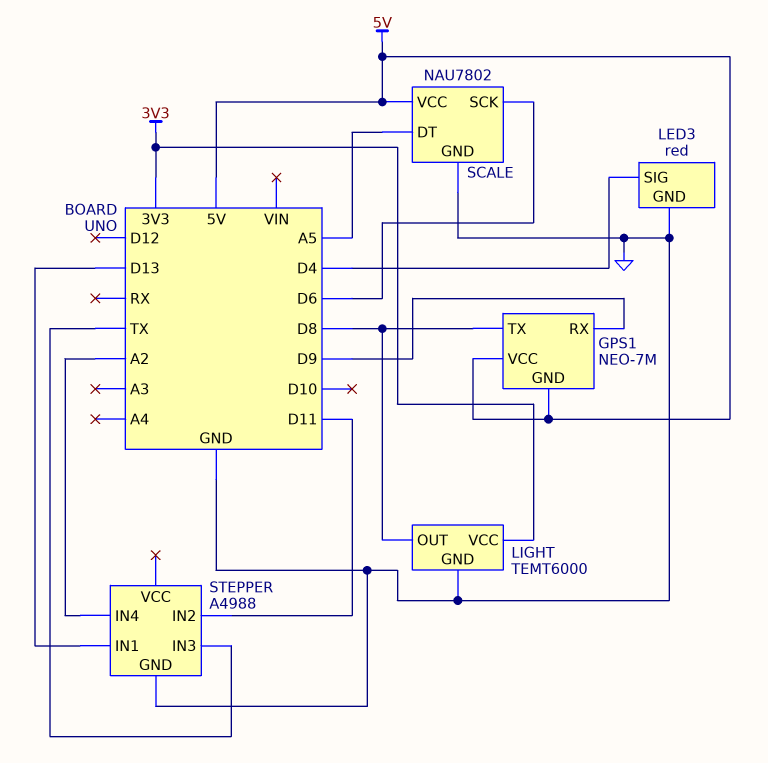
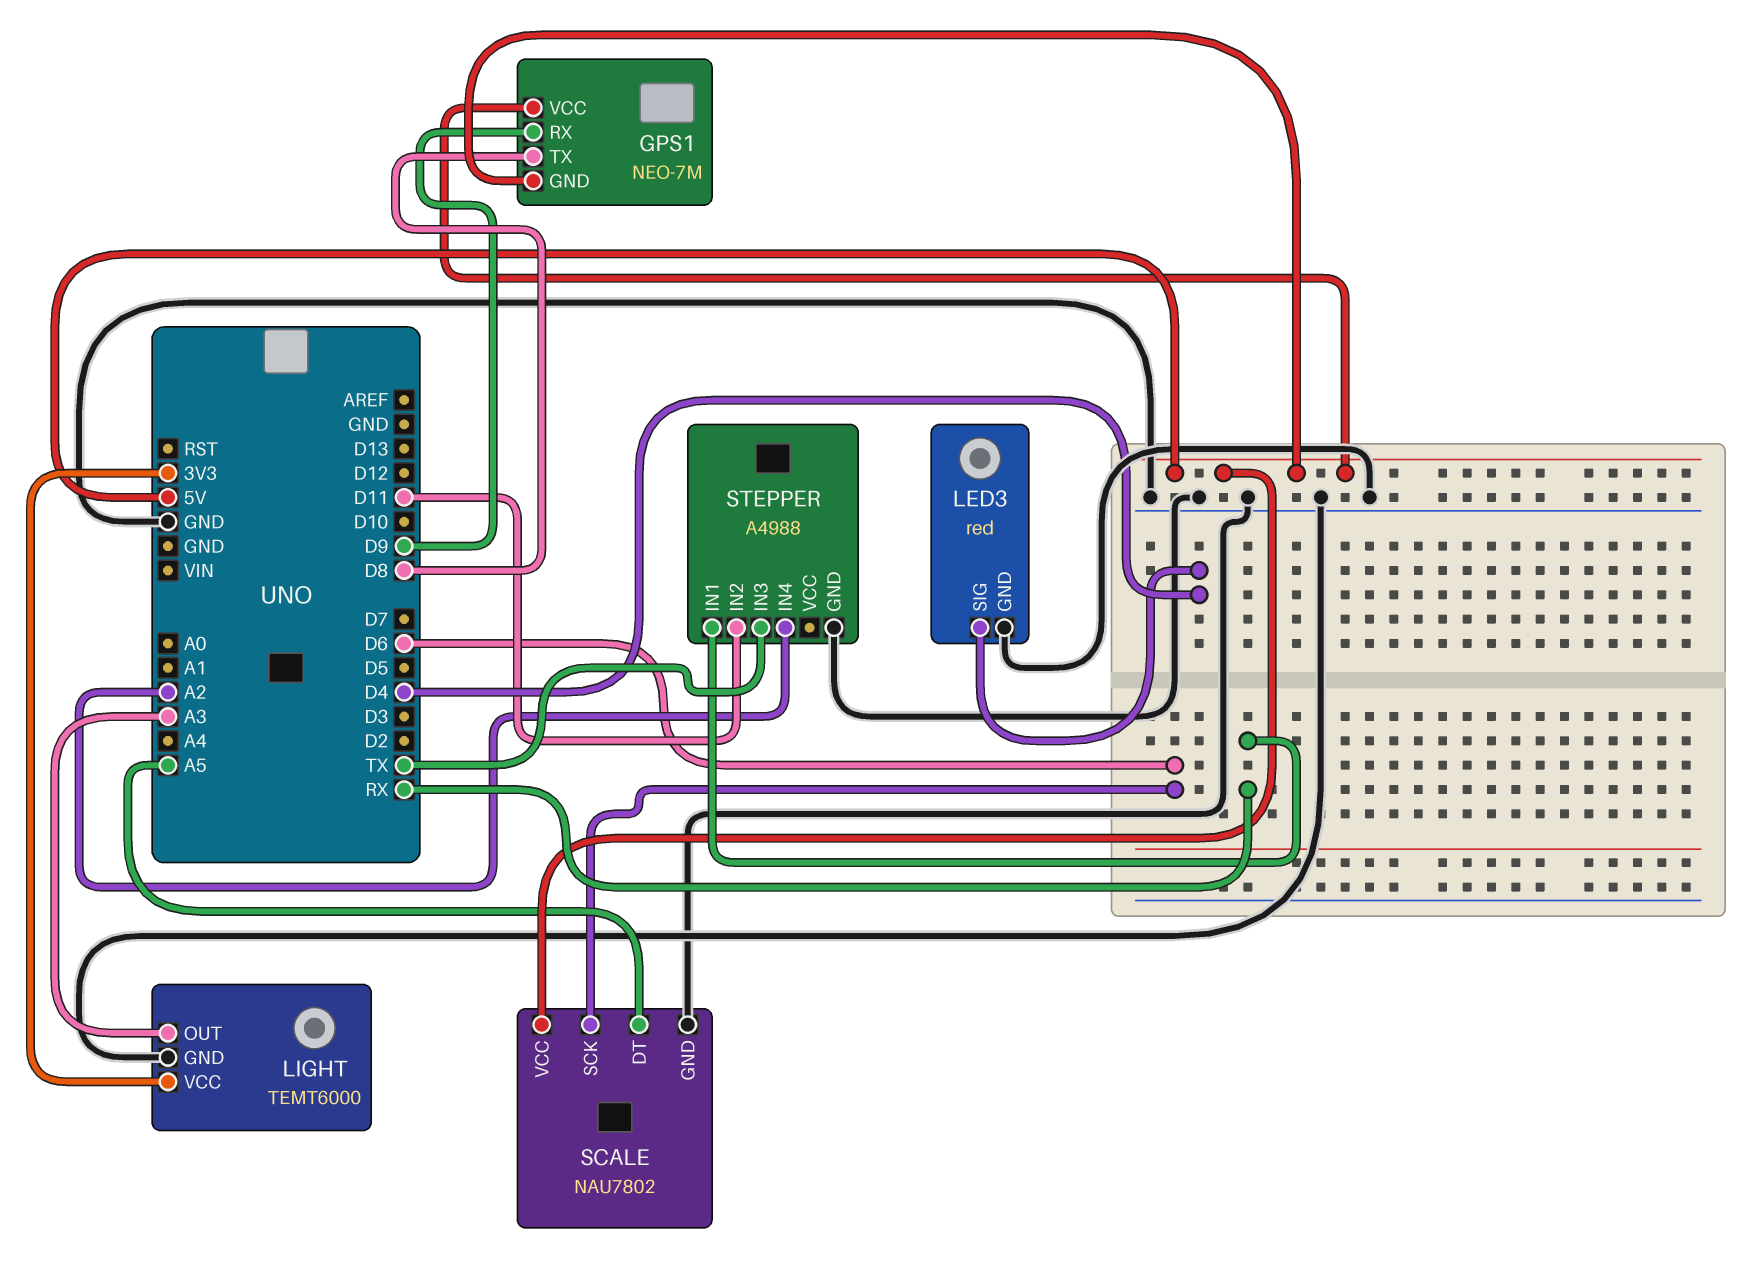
LIGHT pin OUT: D8 -> A3
STEPPER pin IN1: D13 -> RX

